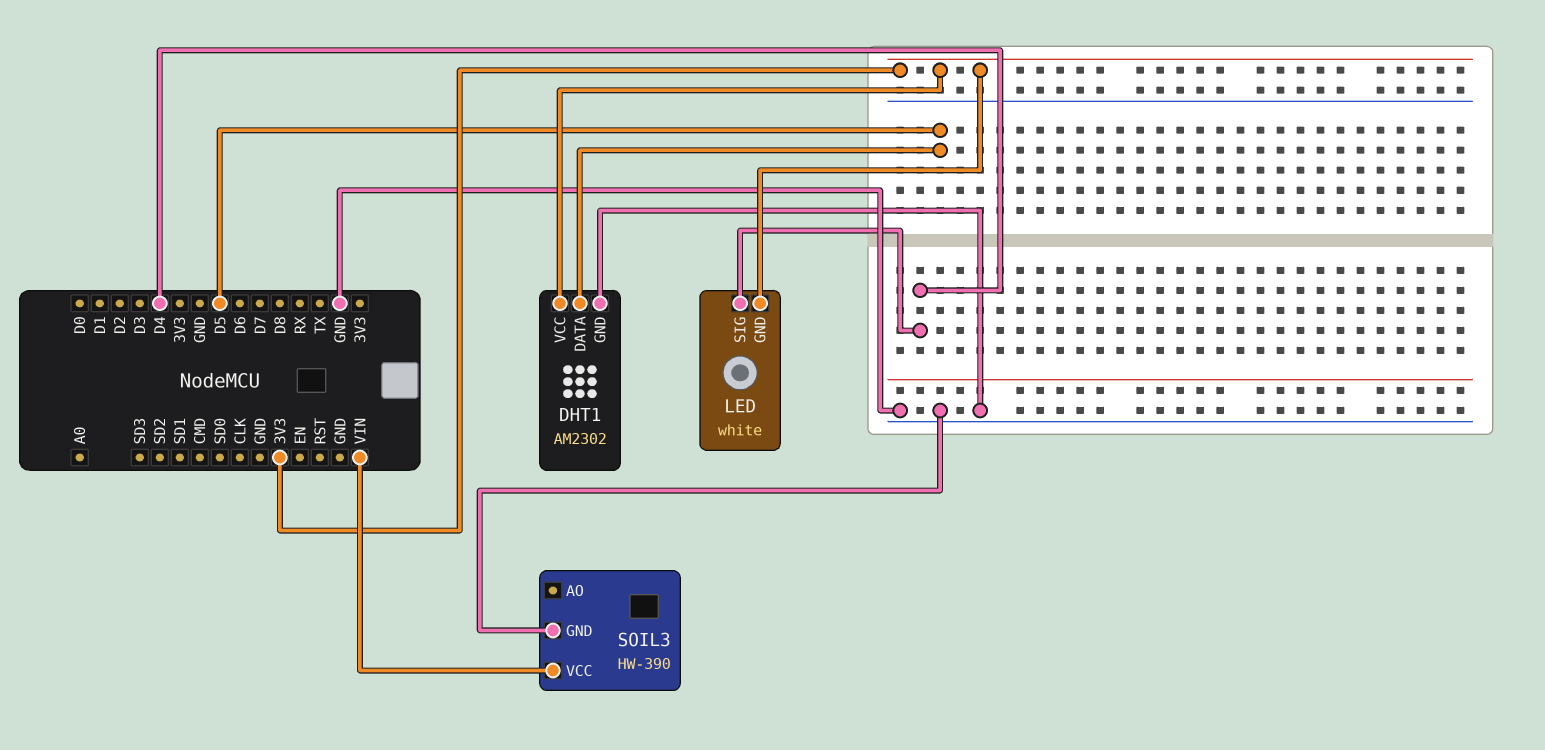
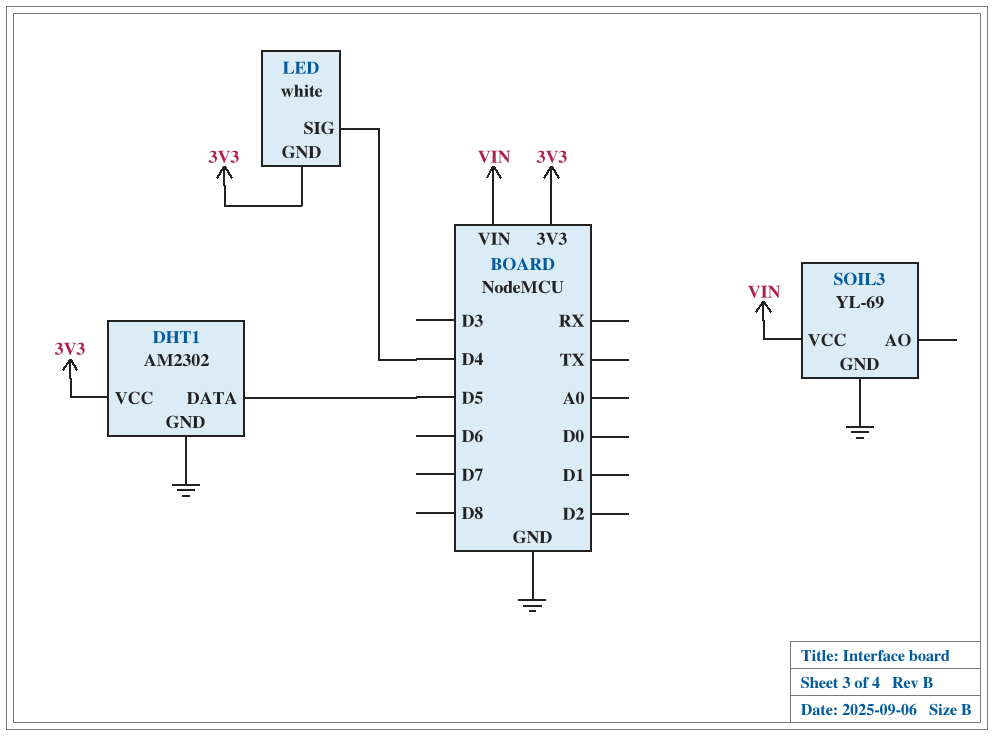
SOIL3: HW-390 -> YL-69

